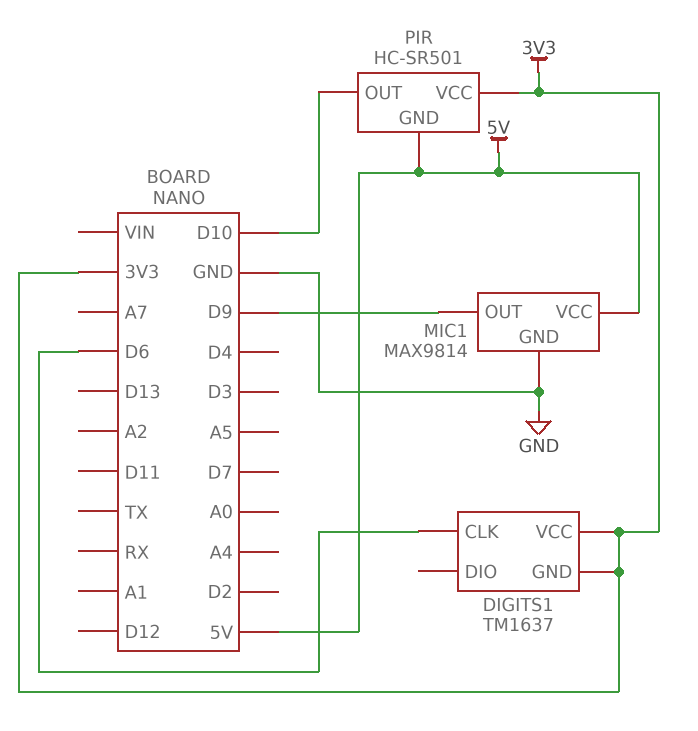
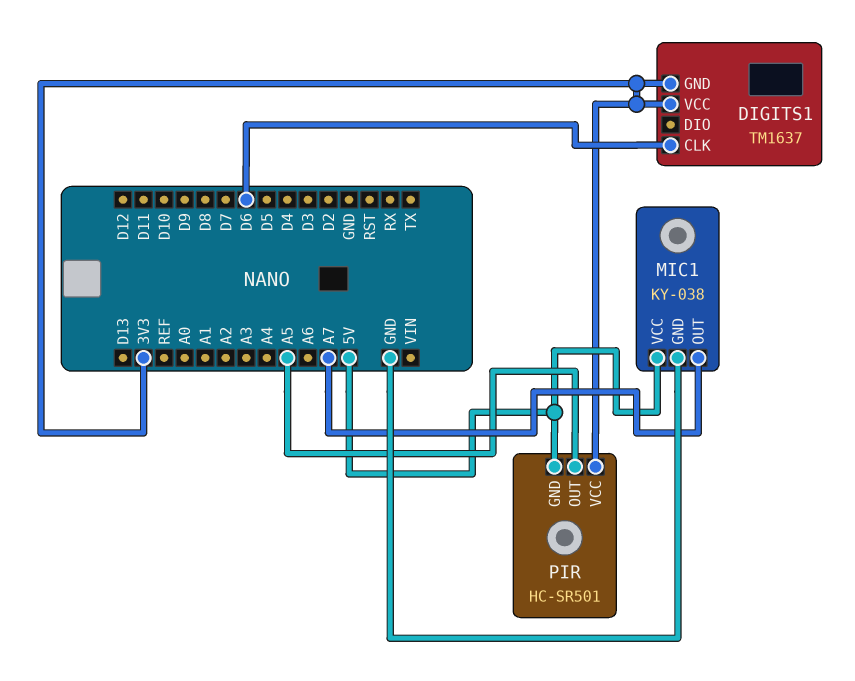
MIC1: MAX9814 -> KY-038
MIC1 pin OUT: D9 -> A7
PIR pin OUT: D10 -> A5

